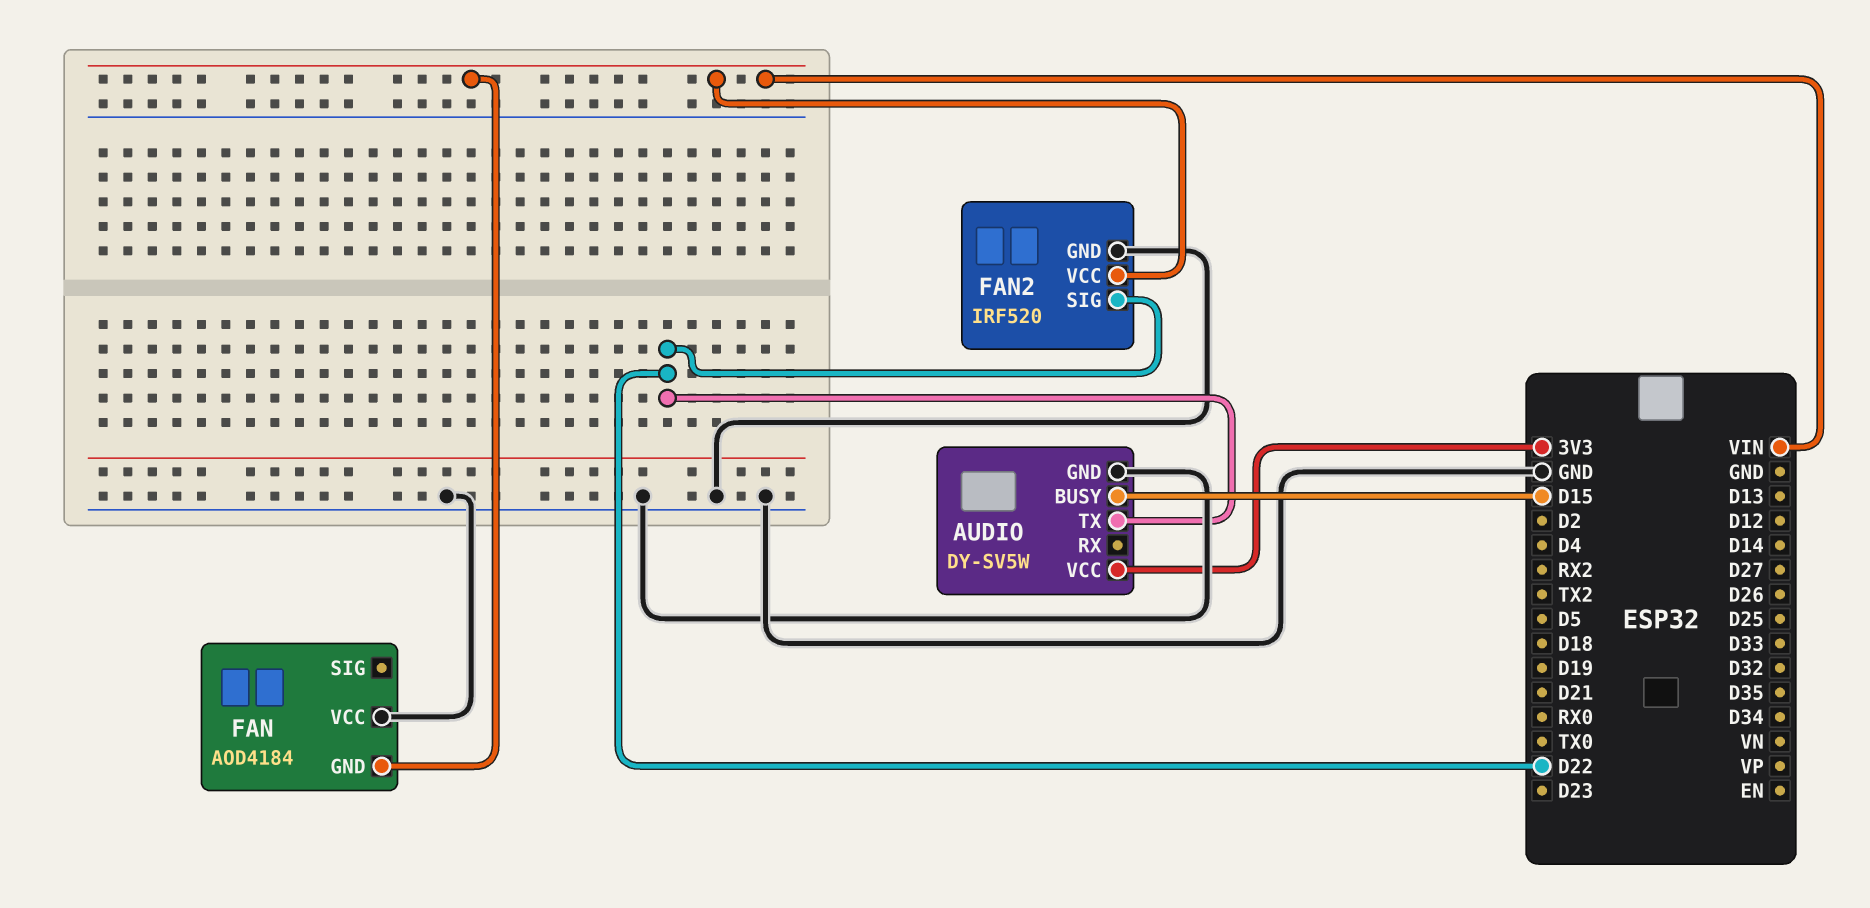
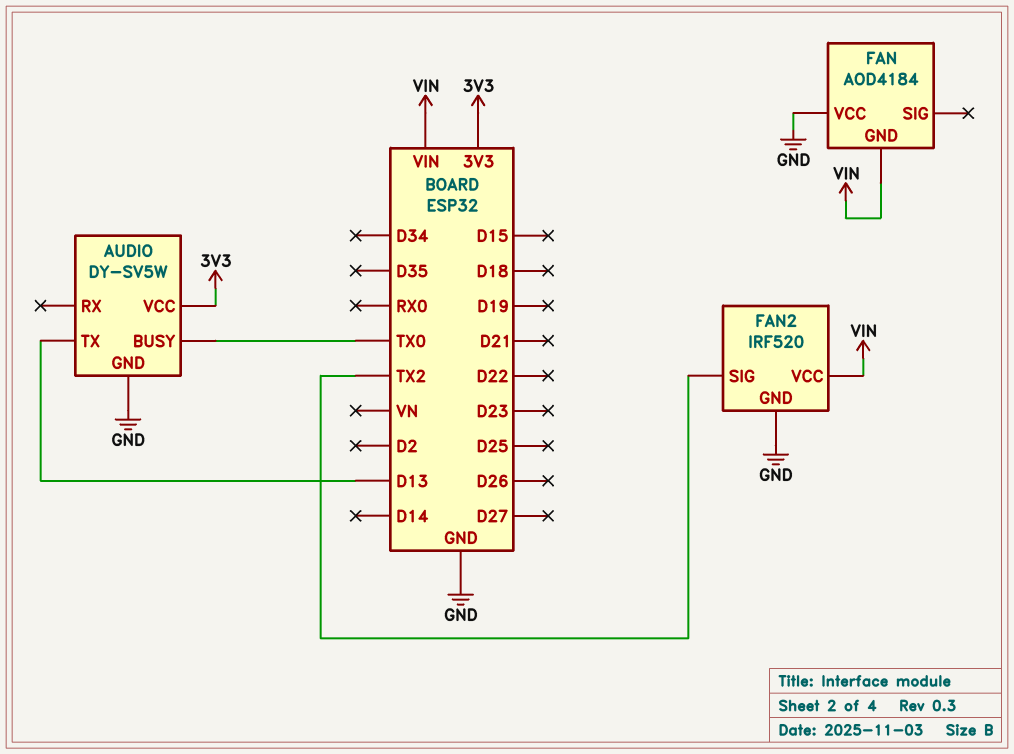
AUDIO pin BUSY: D15 -> TX0
AUDIO pin TX: D22 -> D13
FAN2 pin SIG: D22 -> TX2

